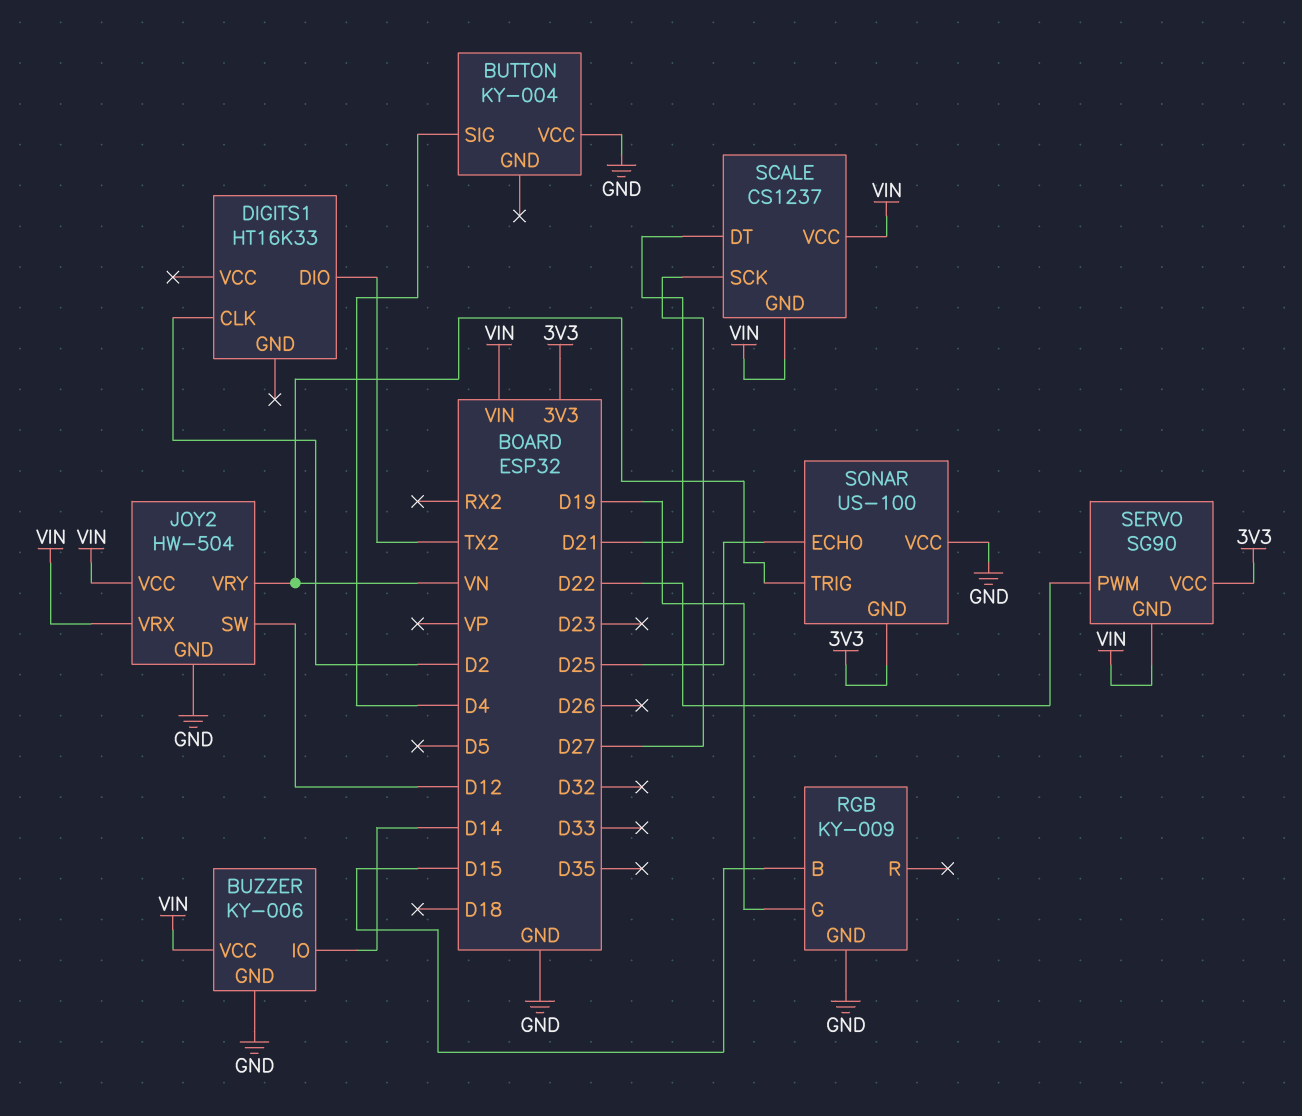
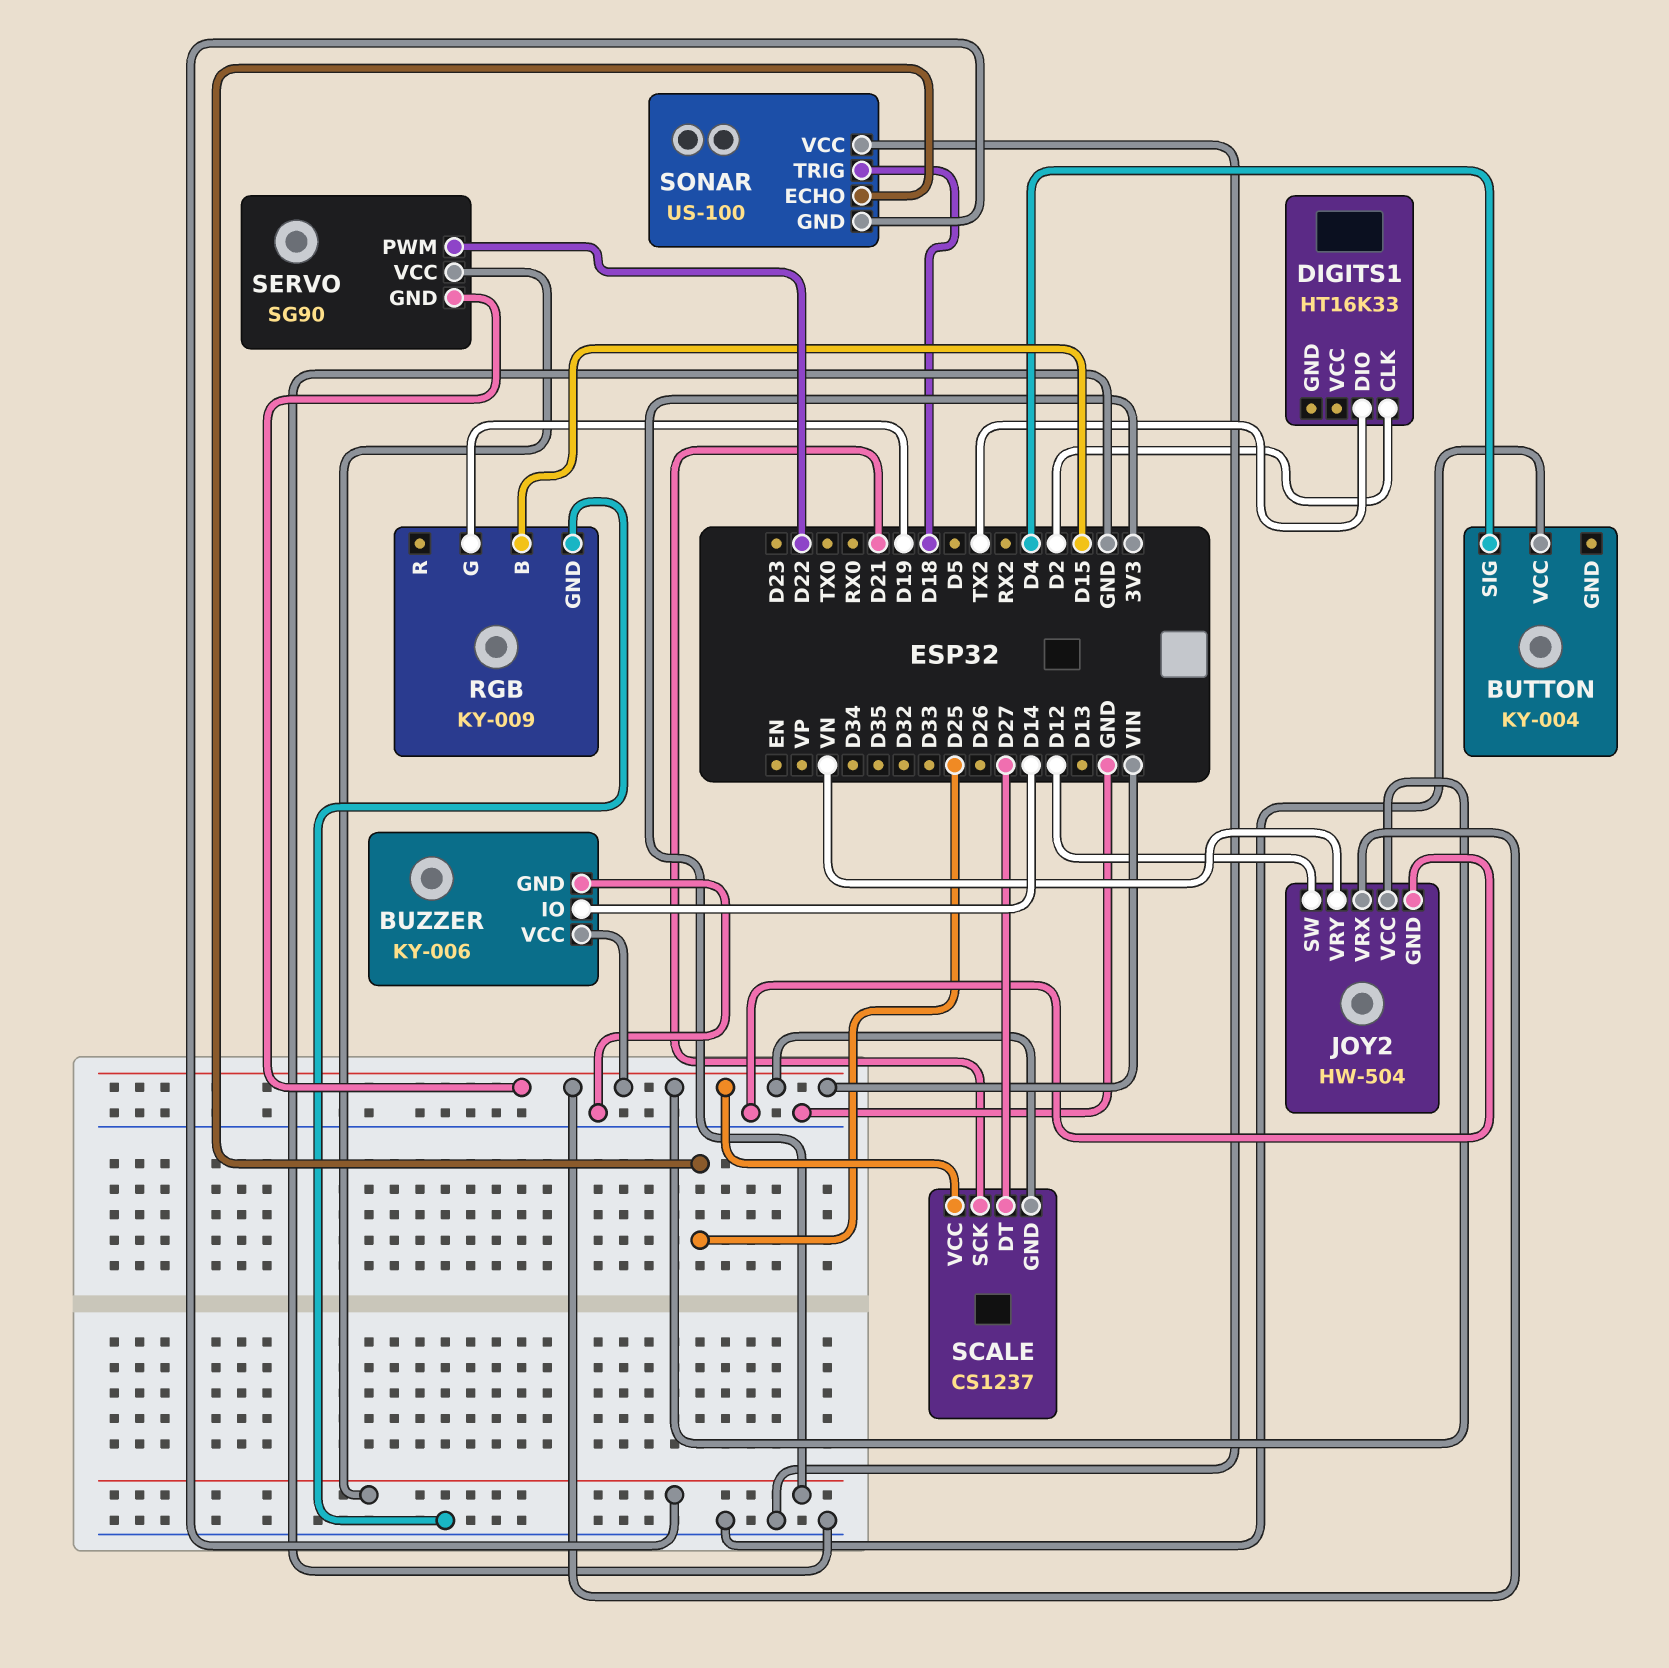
SCALE pin DT: D21 -> D27
SCALE pin SCK: D27 -> D21
SONAR pin TRIG: VN -> D18

